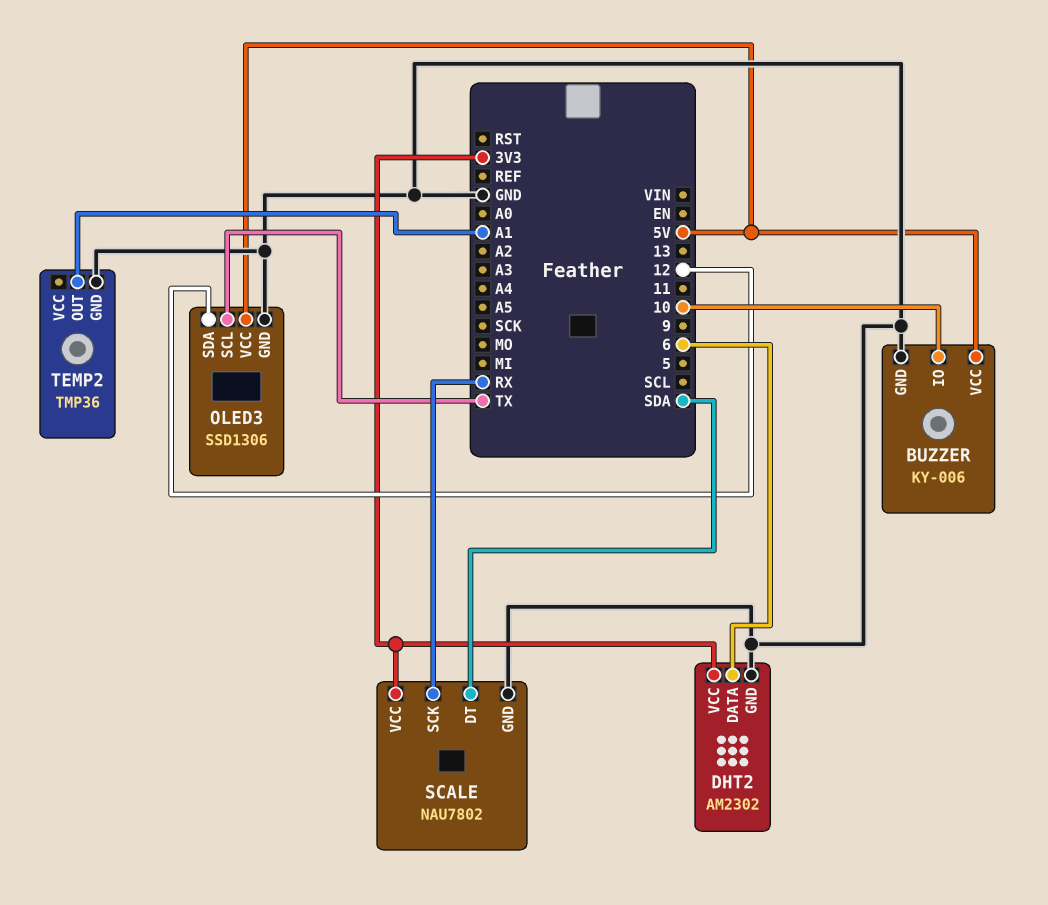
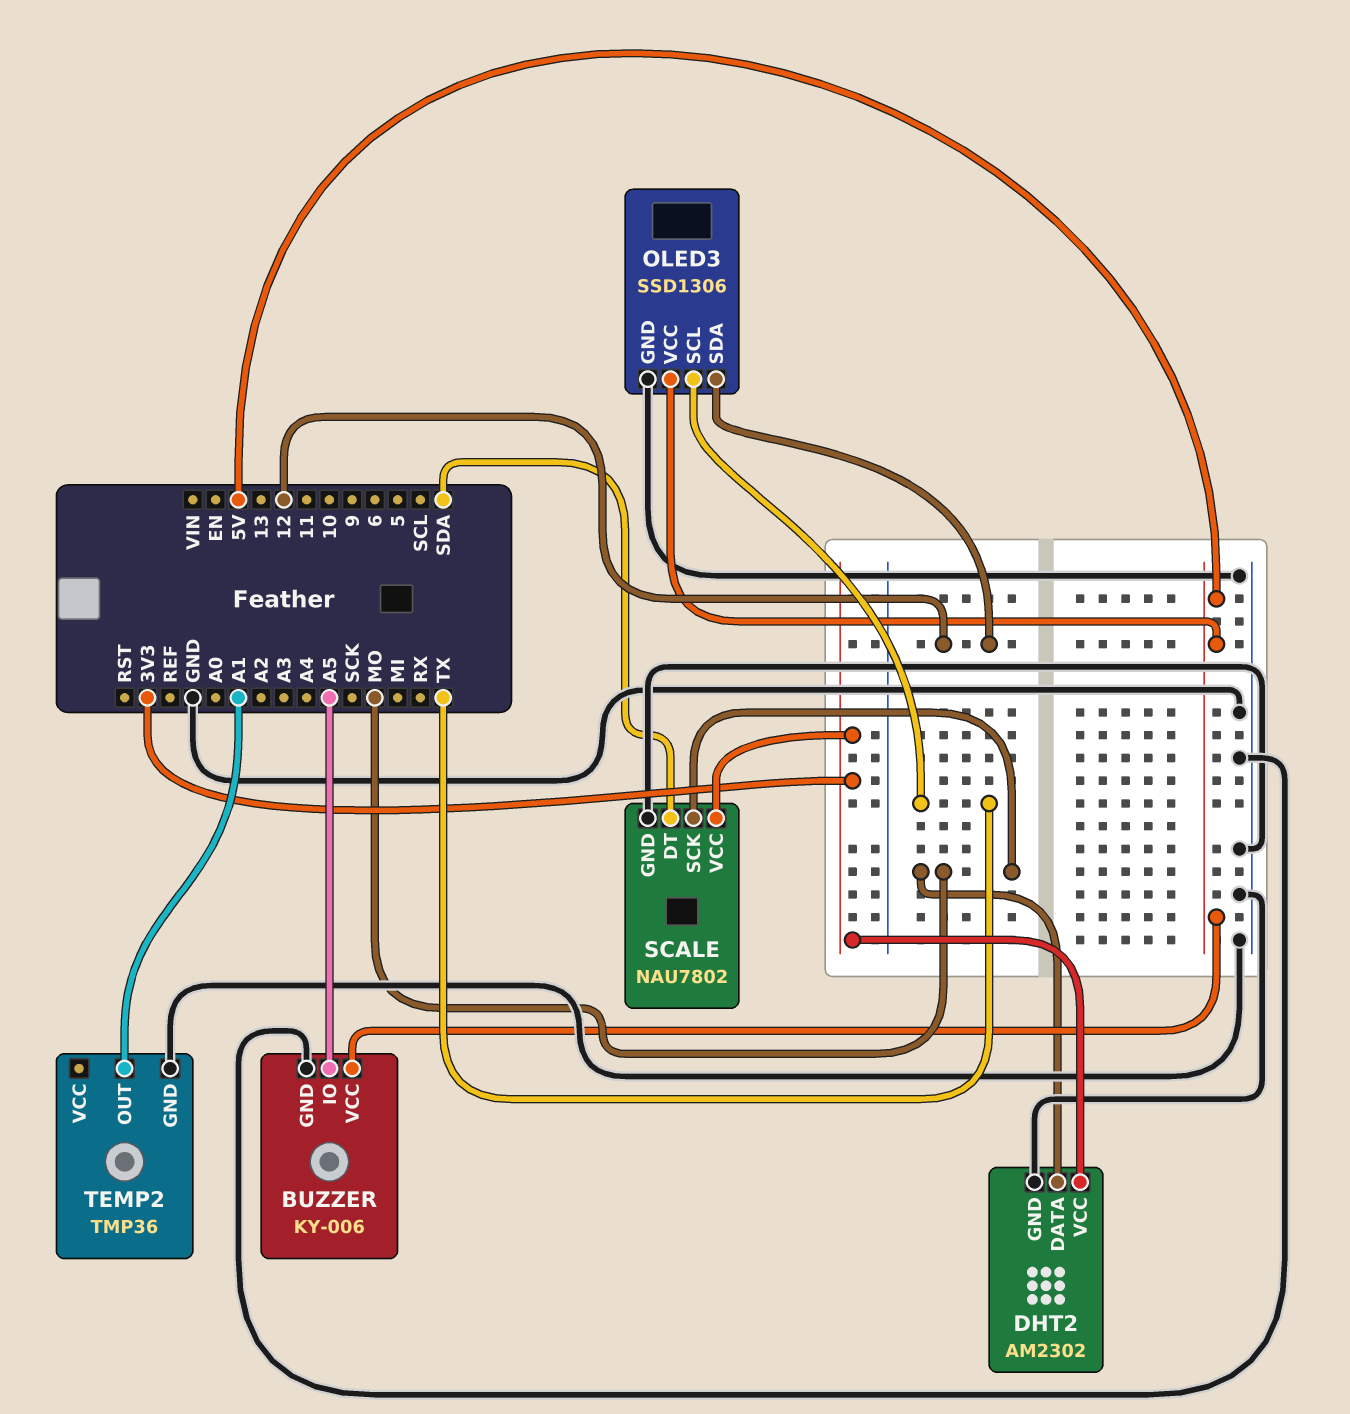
BUZZER pin IO: 10 -> A5
DHT2 pin DATA: 6 -> MO
SCALE pin SCK: RX -> MO

